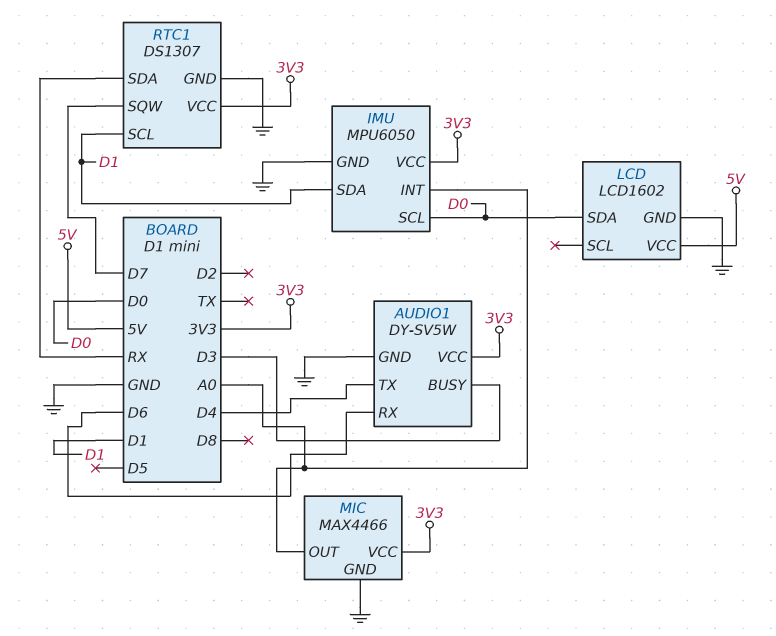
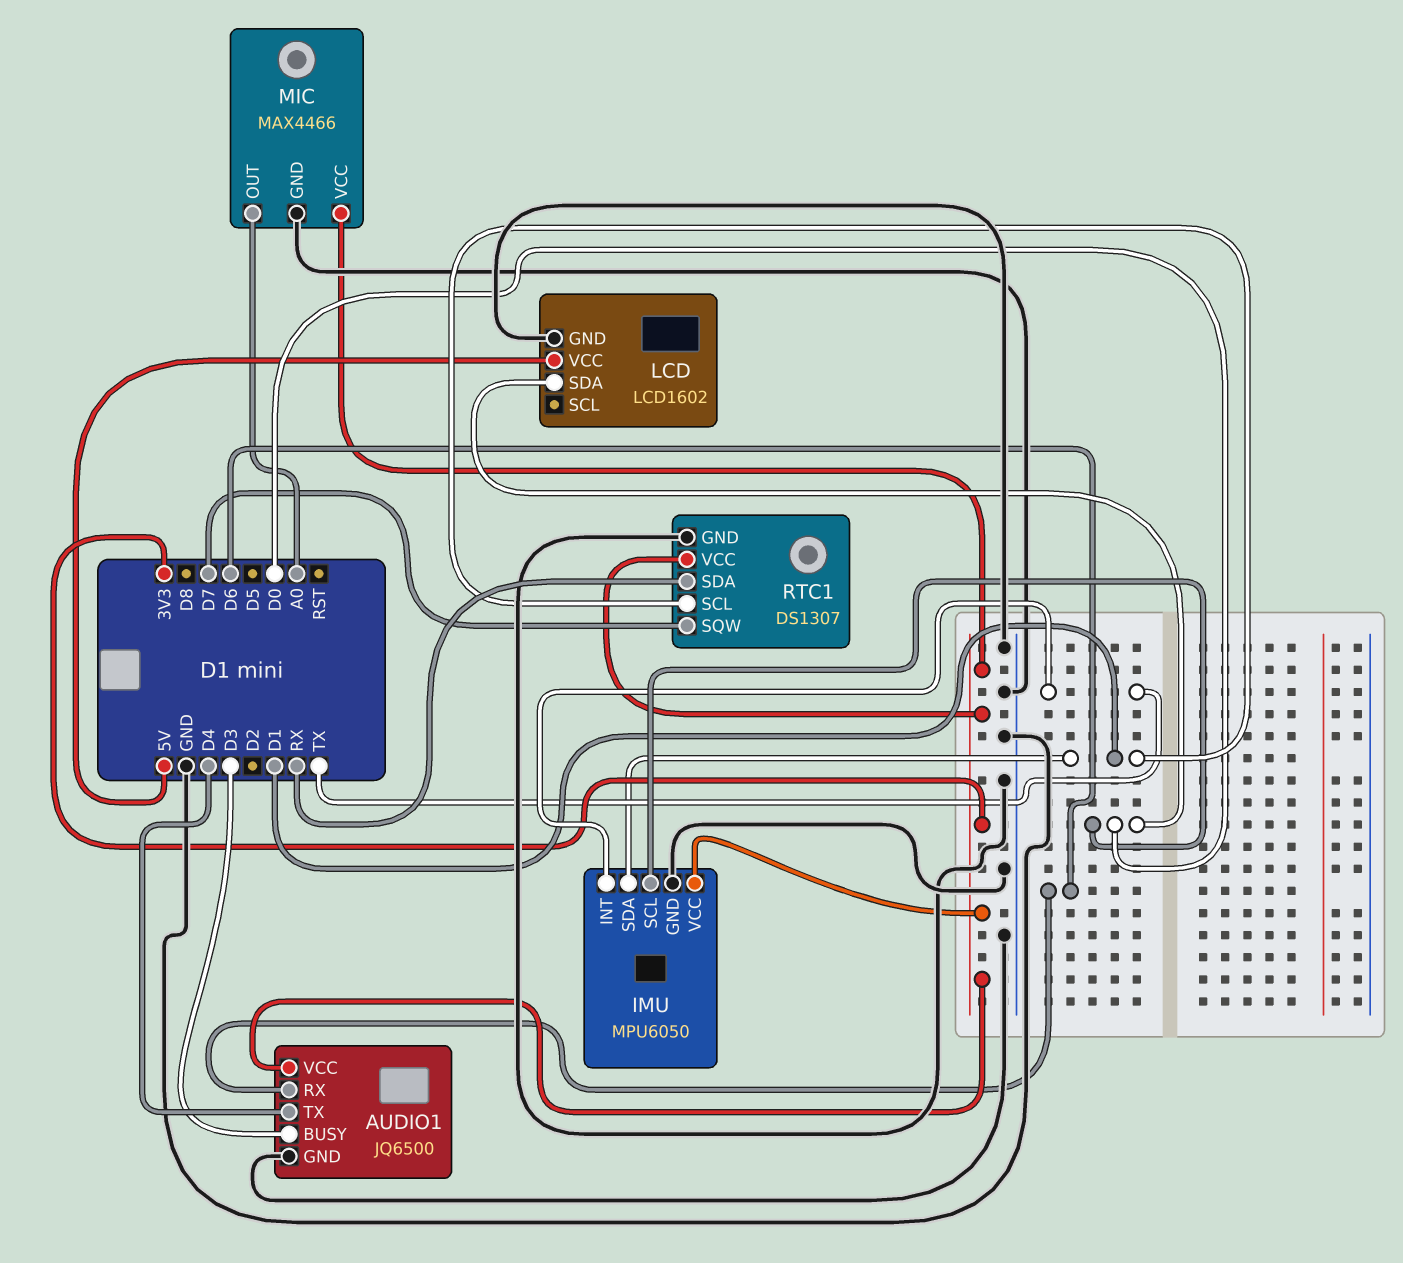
AUDIO1: DY-SV5W -> JQ6500
IMU pin INT: A0 -> TX

